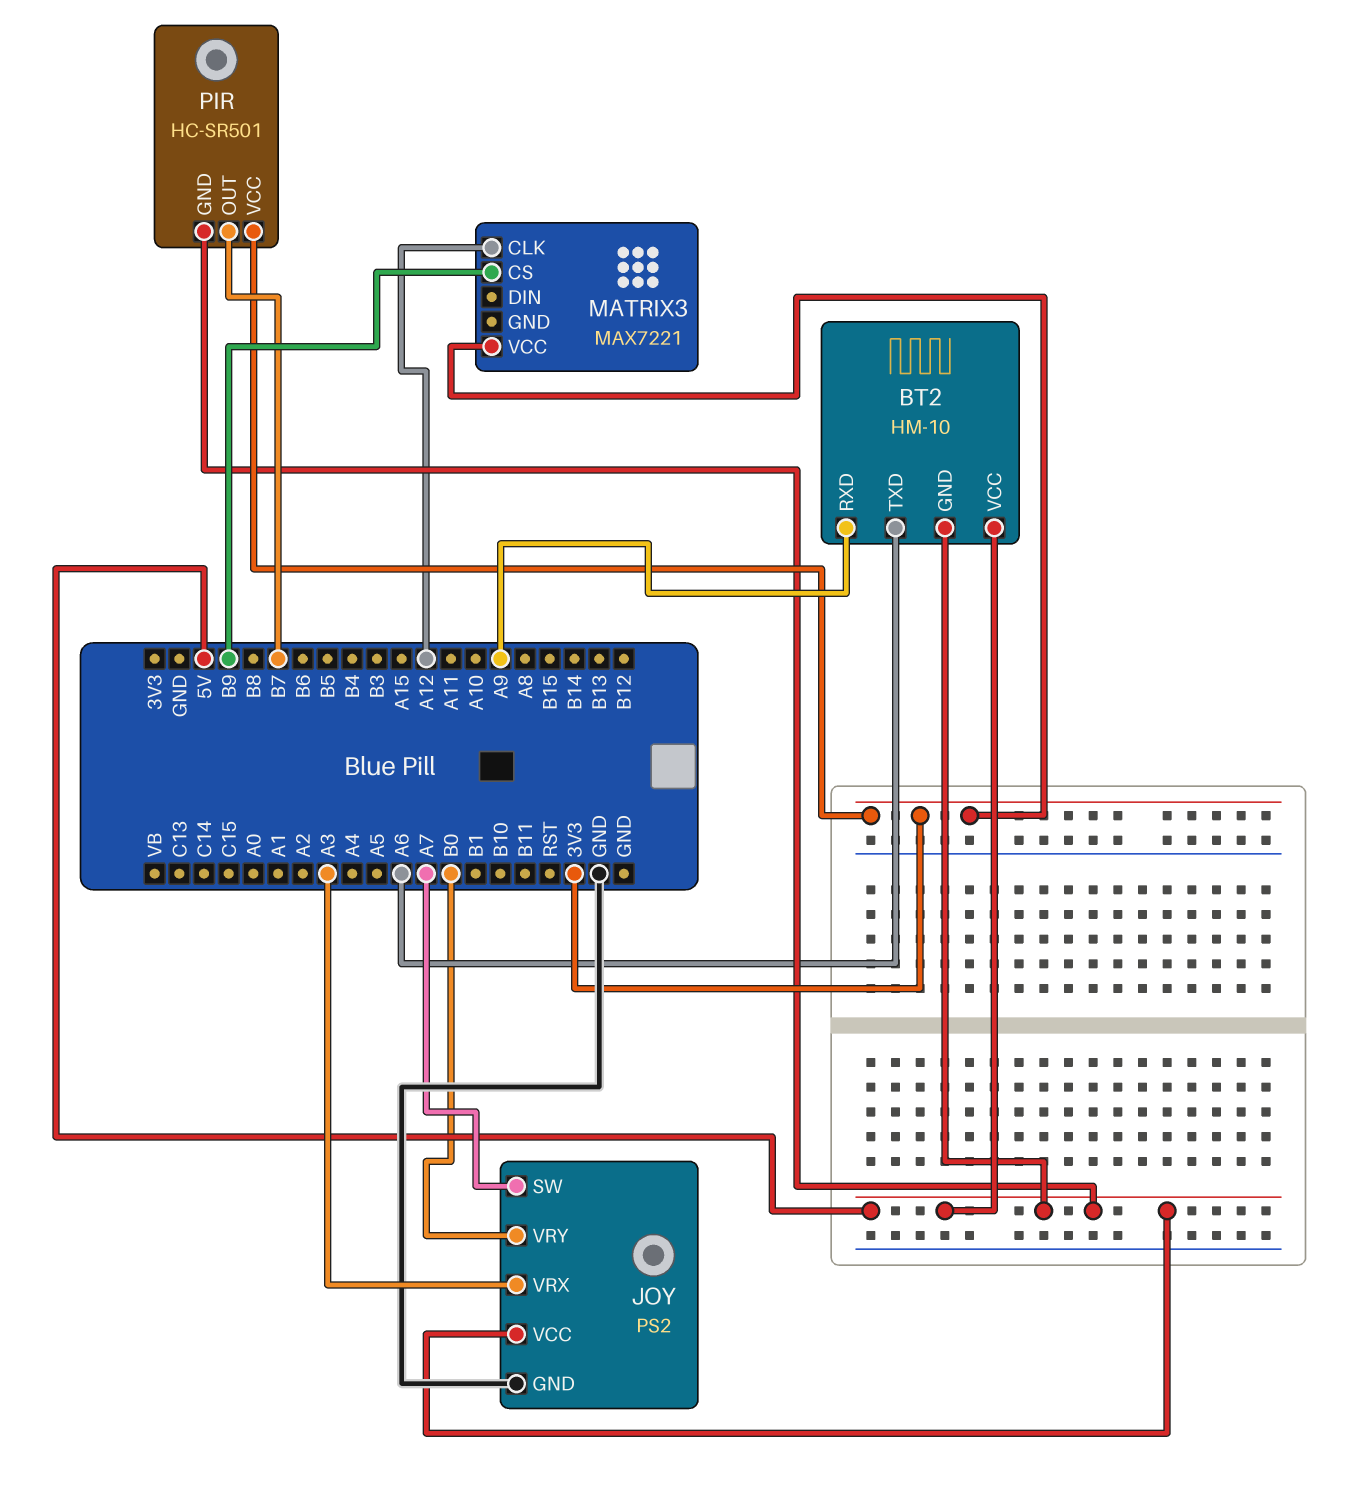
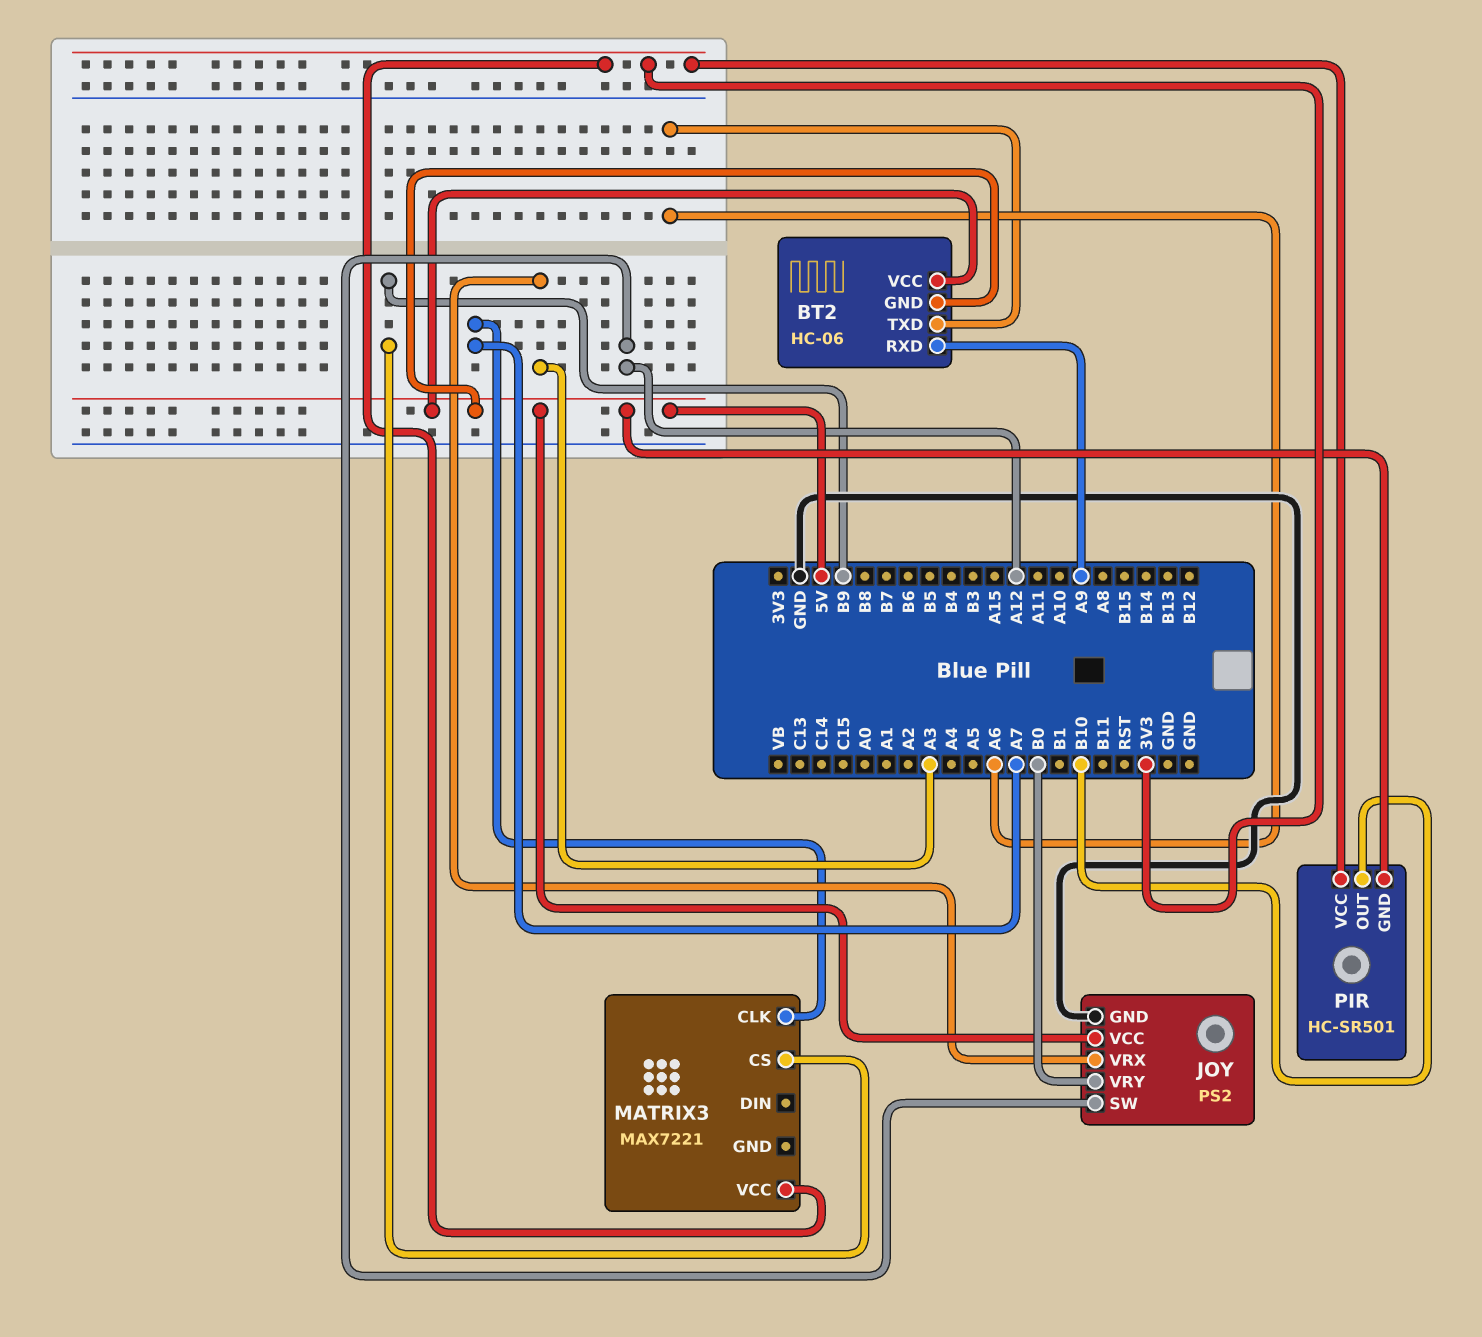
BT2: HM-10 -> HC-06
JOY pin SW: A7 -> A12
MATRIX3 pin CLK: A12 -> A7
PIR pin OUT: B7 -> B10

